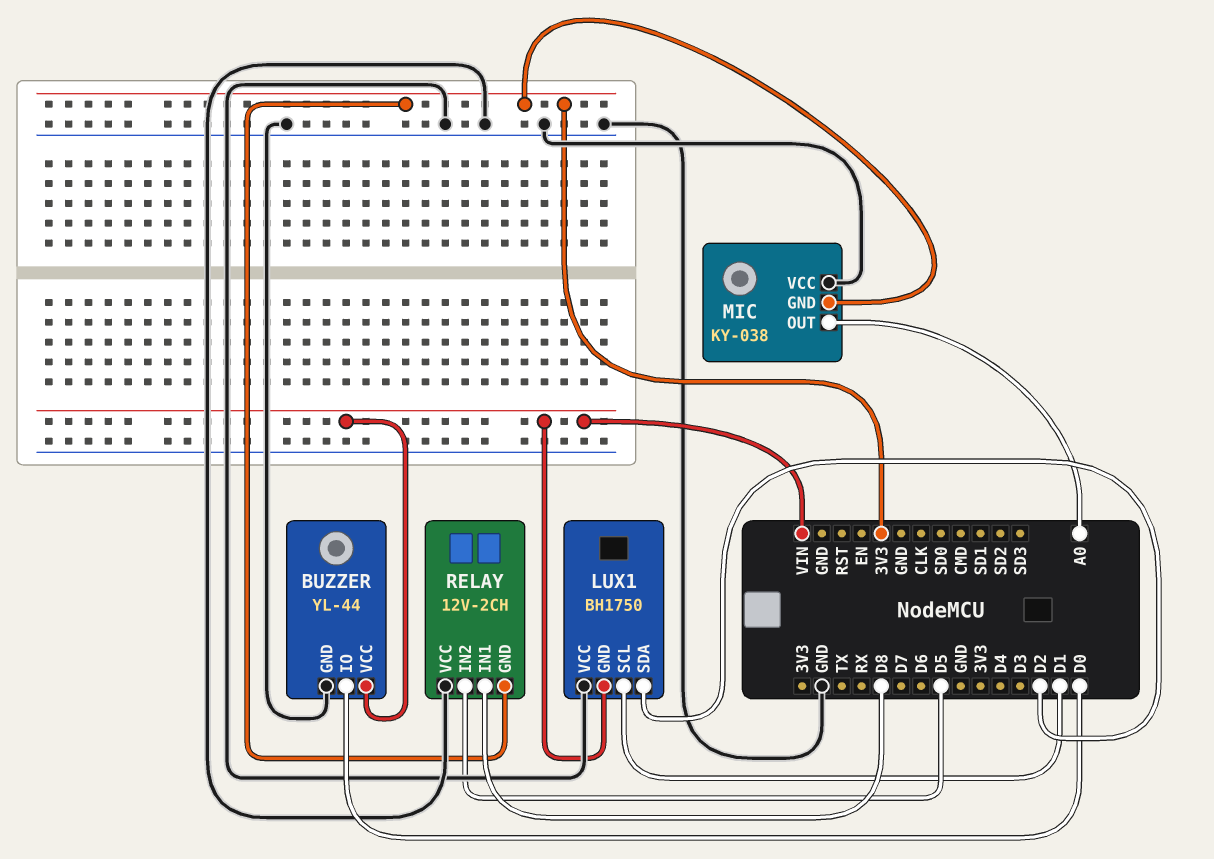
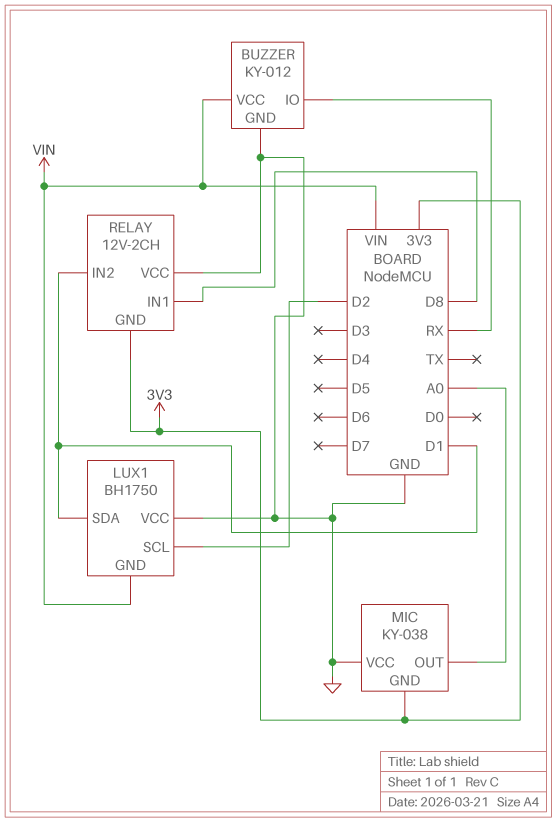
BUZZER: YL-44 -> KY-012
BUZZER pin IO: D0 -> RX
LUX1 pin SCL: D1 -> D2
LUX1 pin SDA: D2 -> D1
RELAY pin IN2: D5 -> D1

